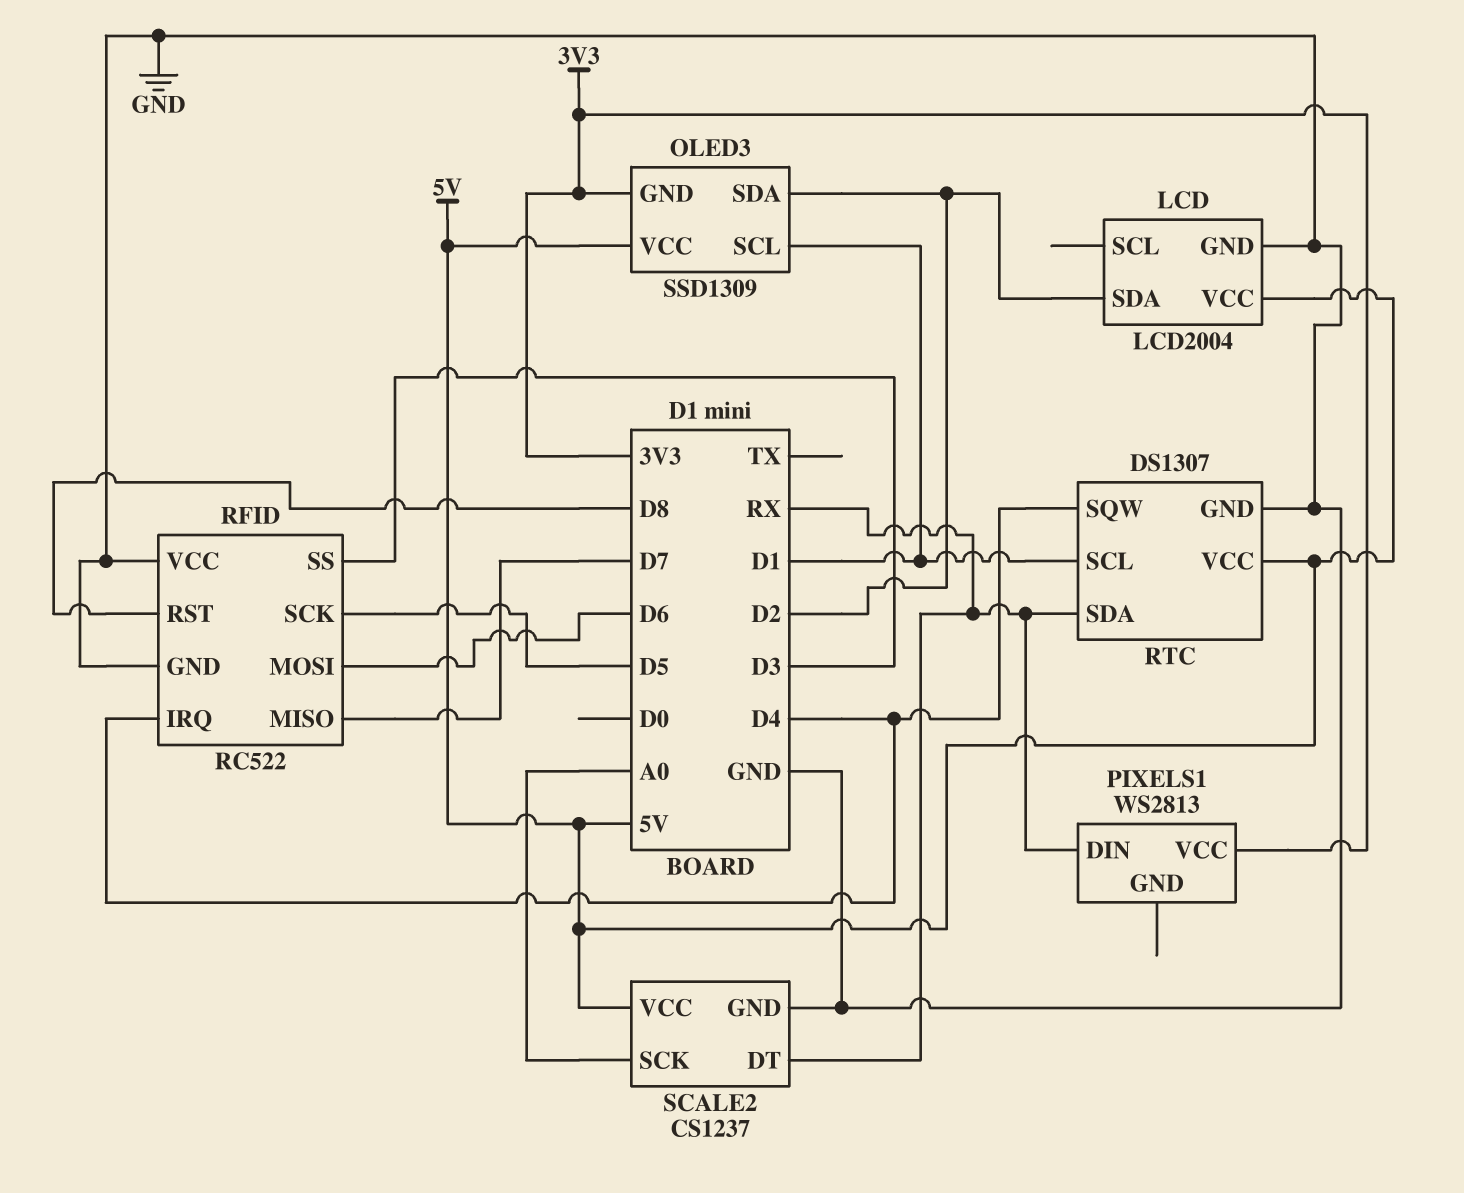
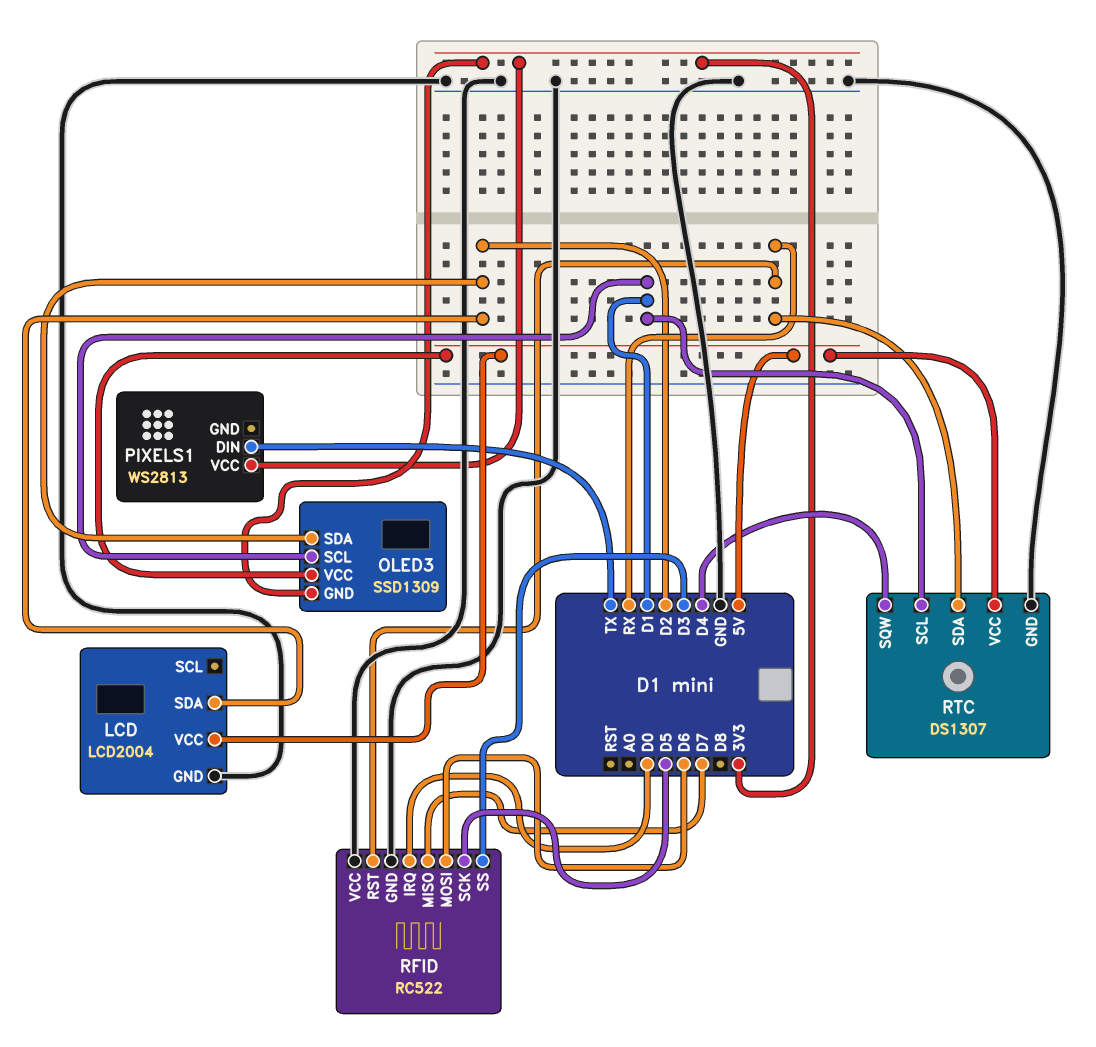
PIXELS1 pin DIN: RX -> TX
RFID pin IRQ: D4 -> D0
RFID pin RST: D8 -> RX
SCALE2: CS1237 -> none
SCALE2 pin DT: RX -> none
SCALE2 pin GND: GND -> none
SCALE2 pin SCK: A0 -> none
SCALE2 pin VCC: 5V -> none

